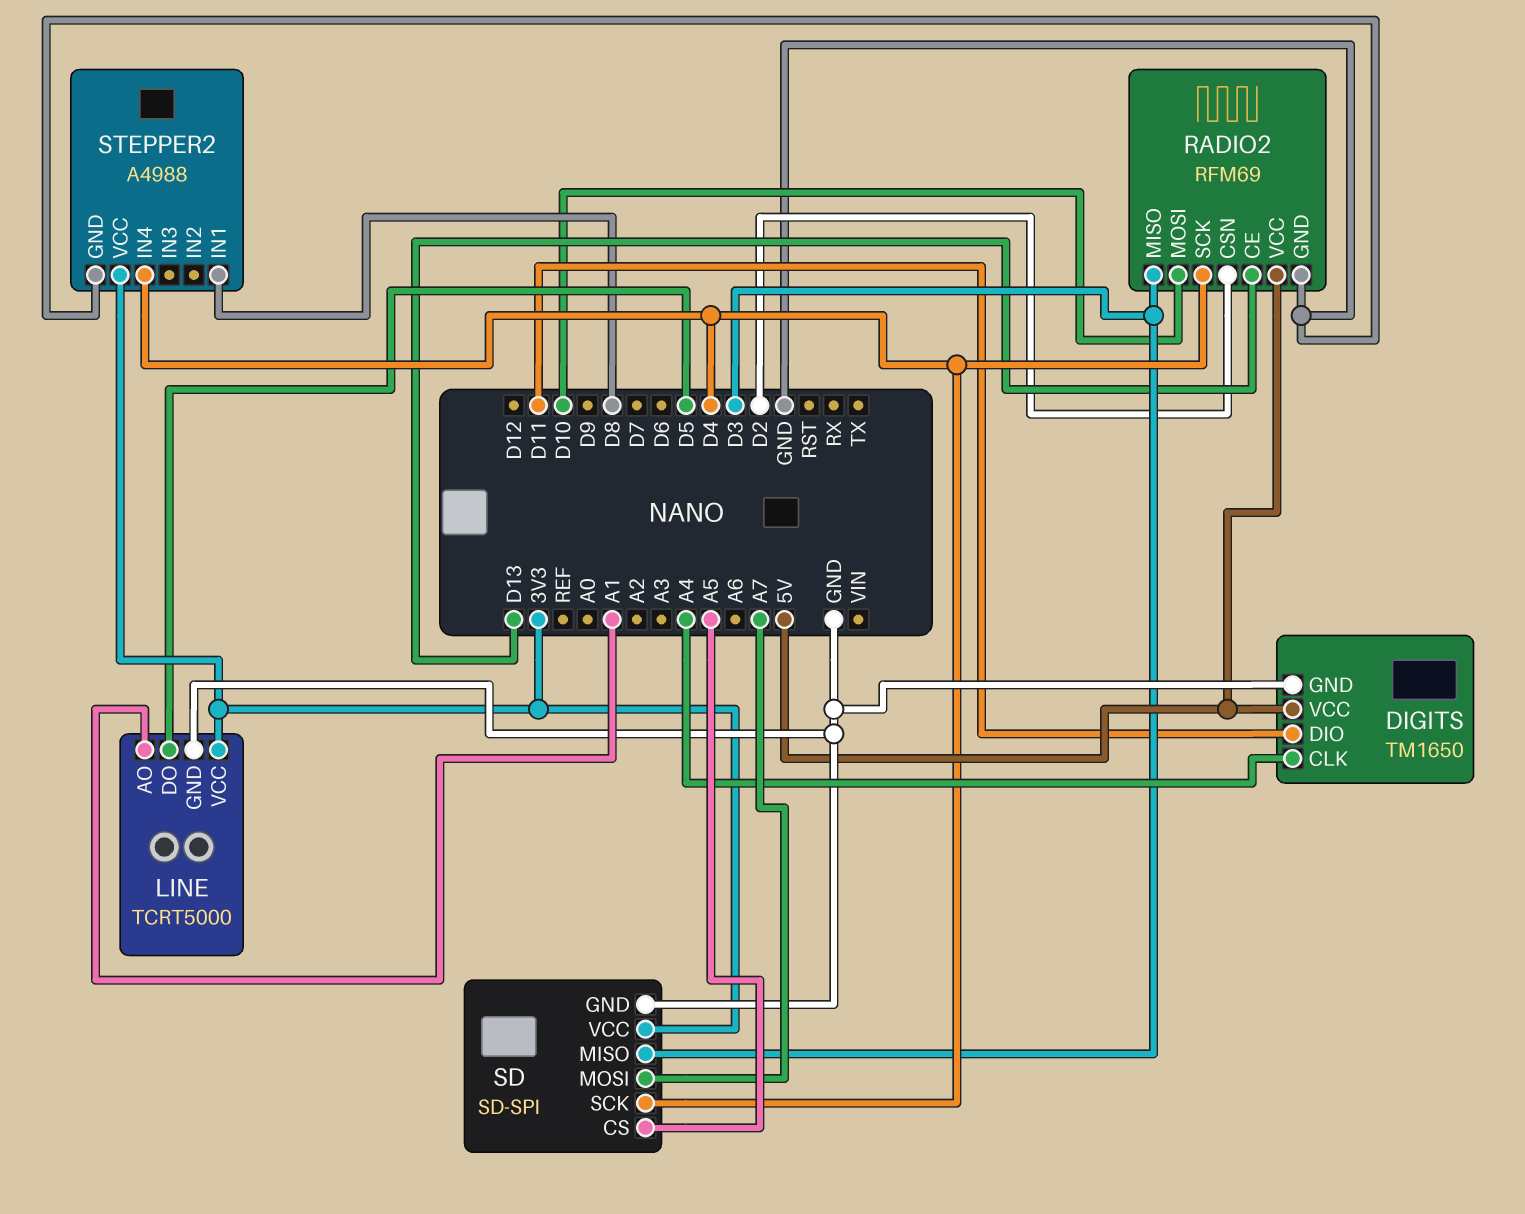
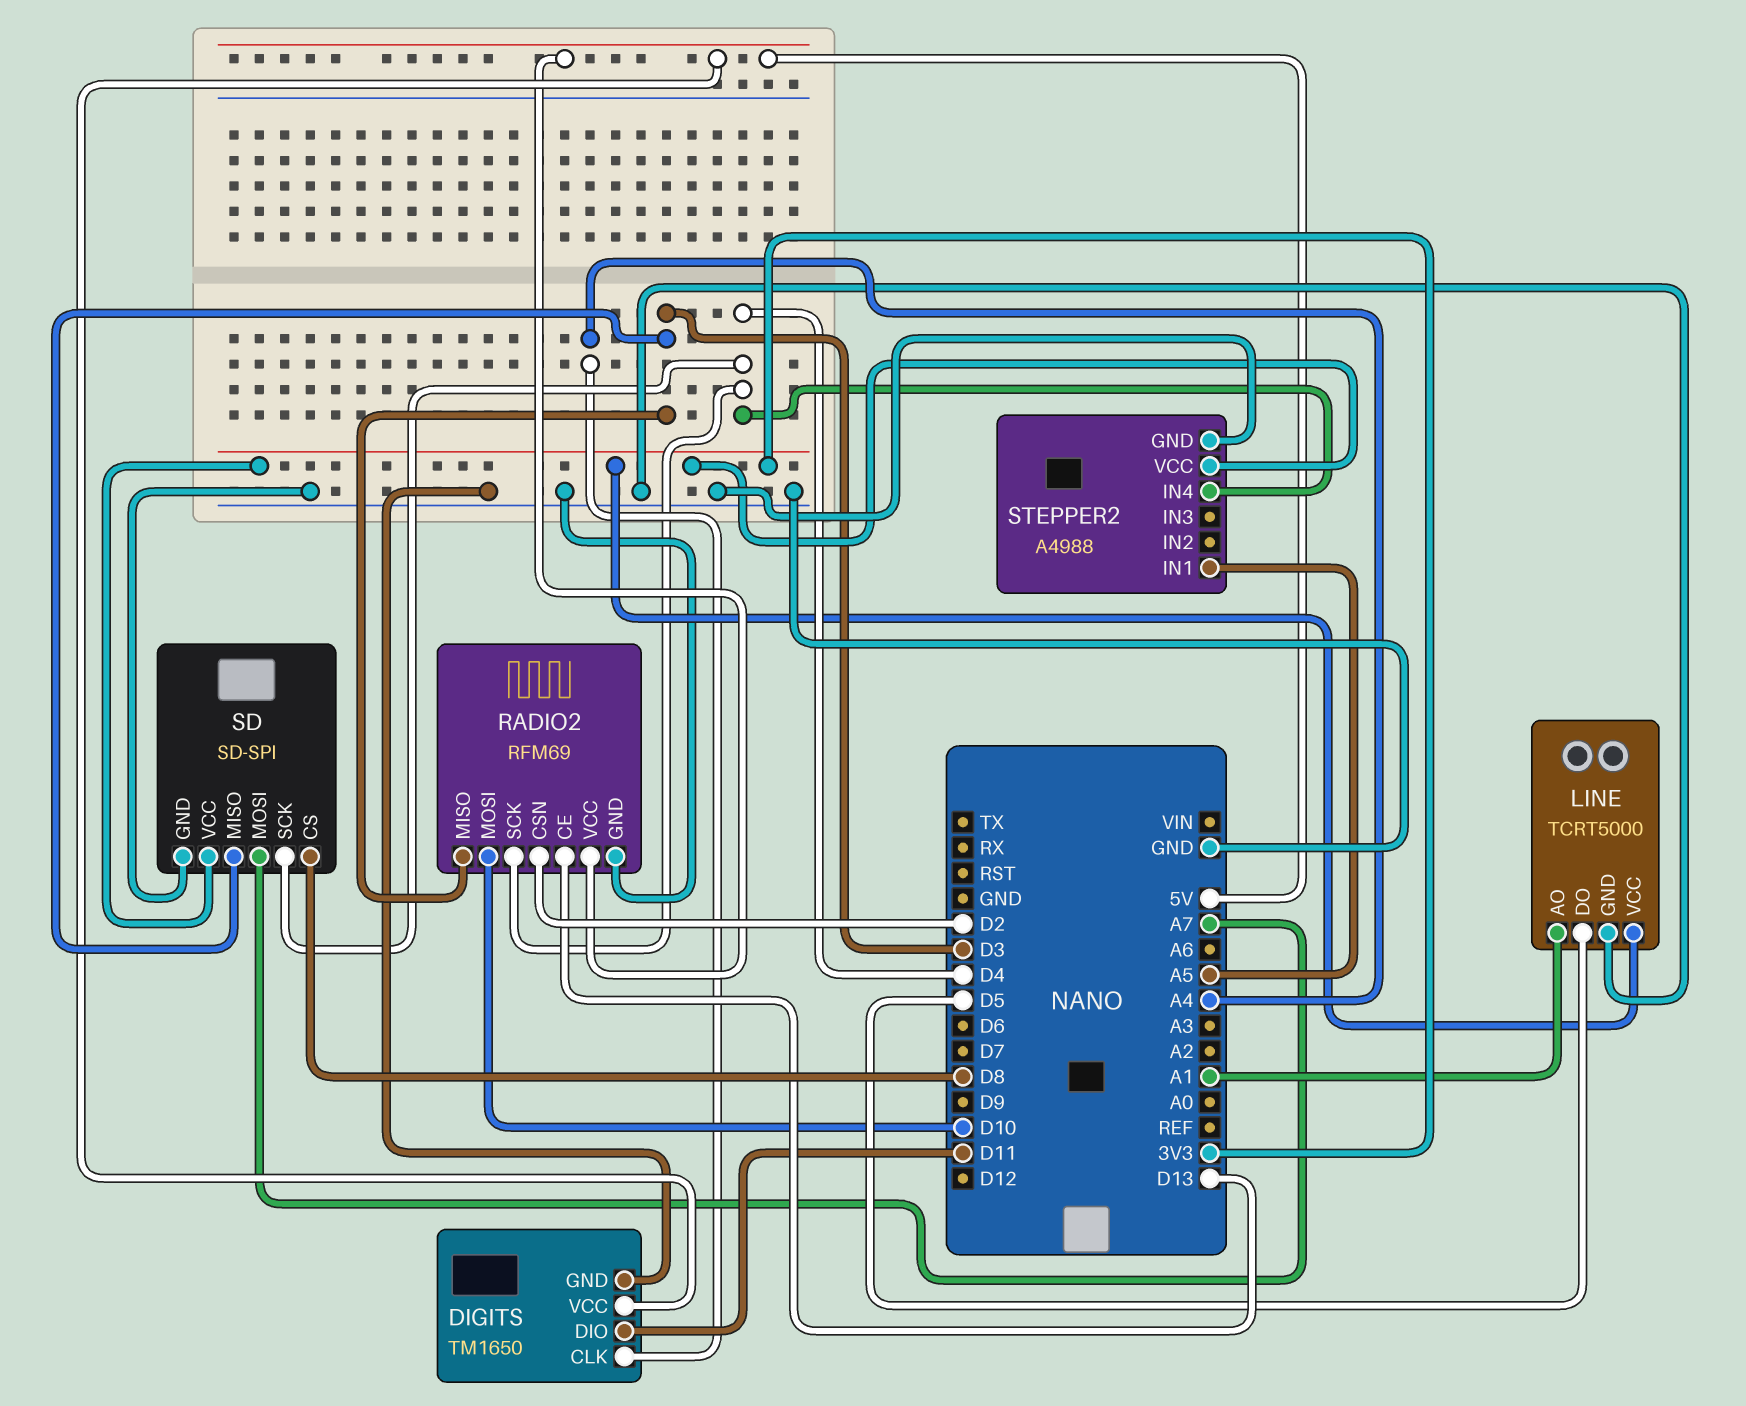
SD pin CS: A5 -> D8
STEPPER2 pin IN1: D8 -> A5

